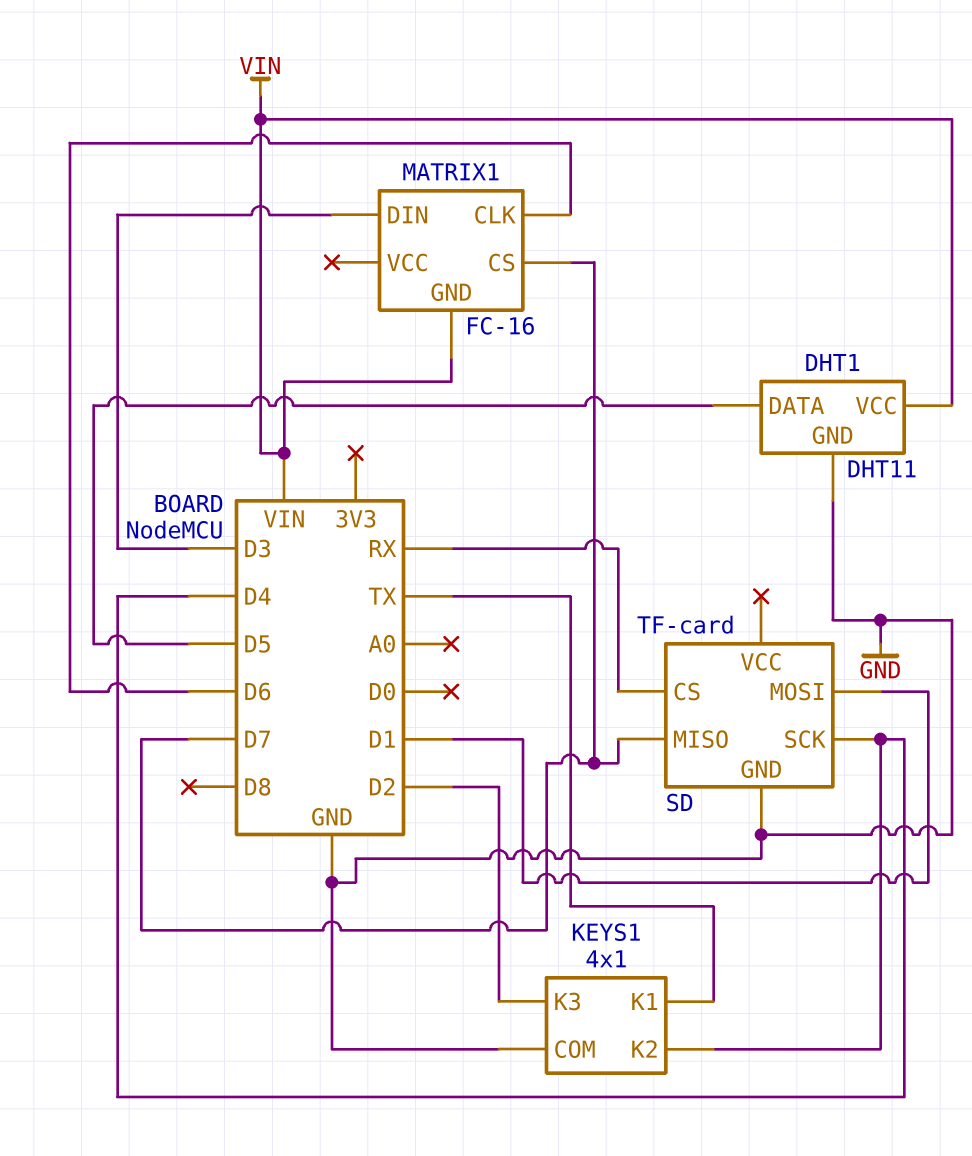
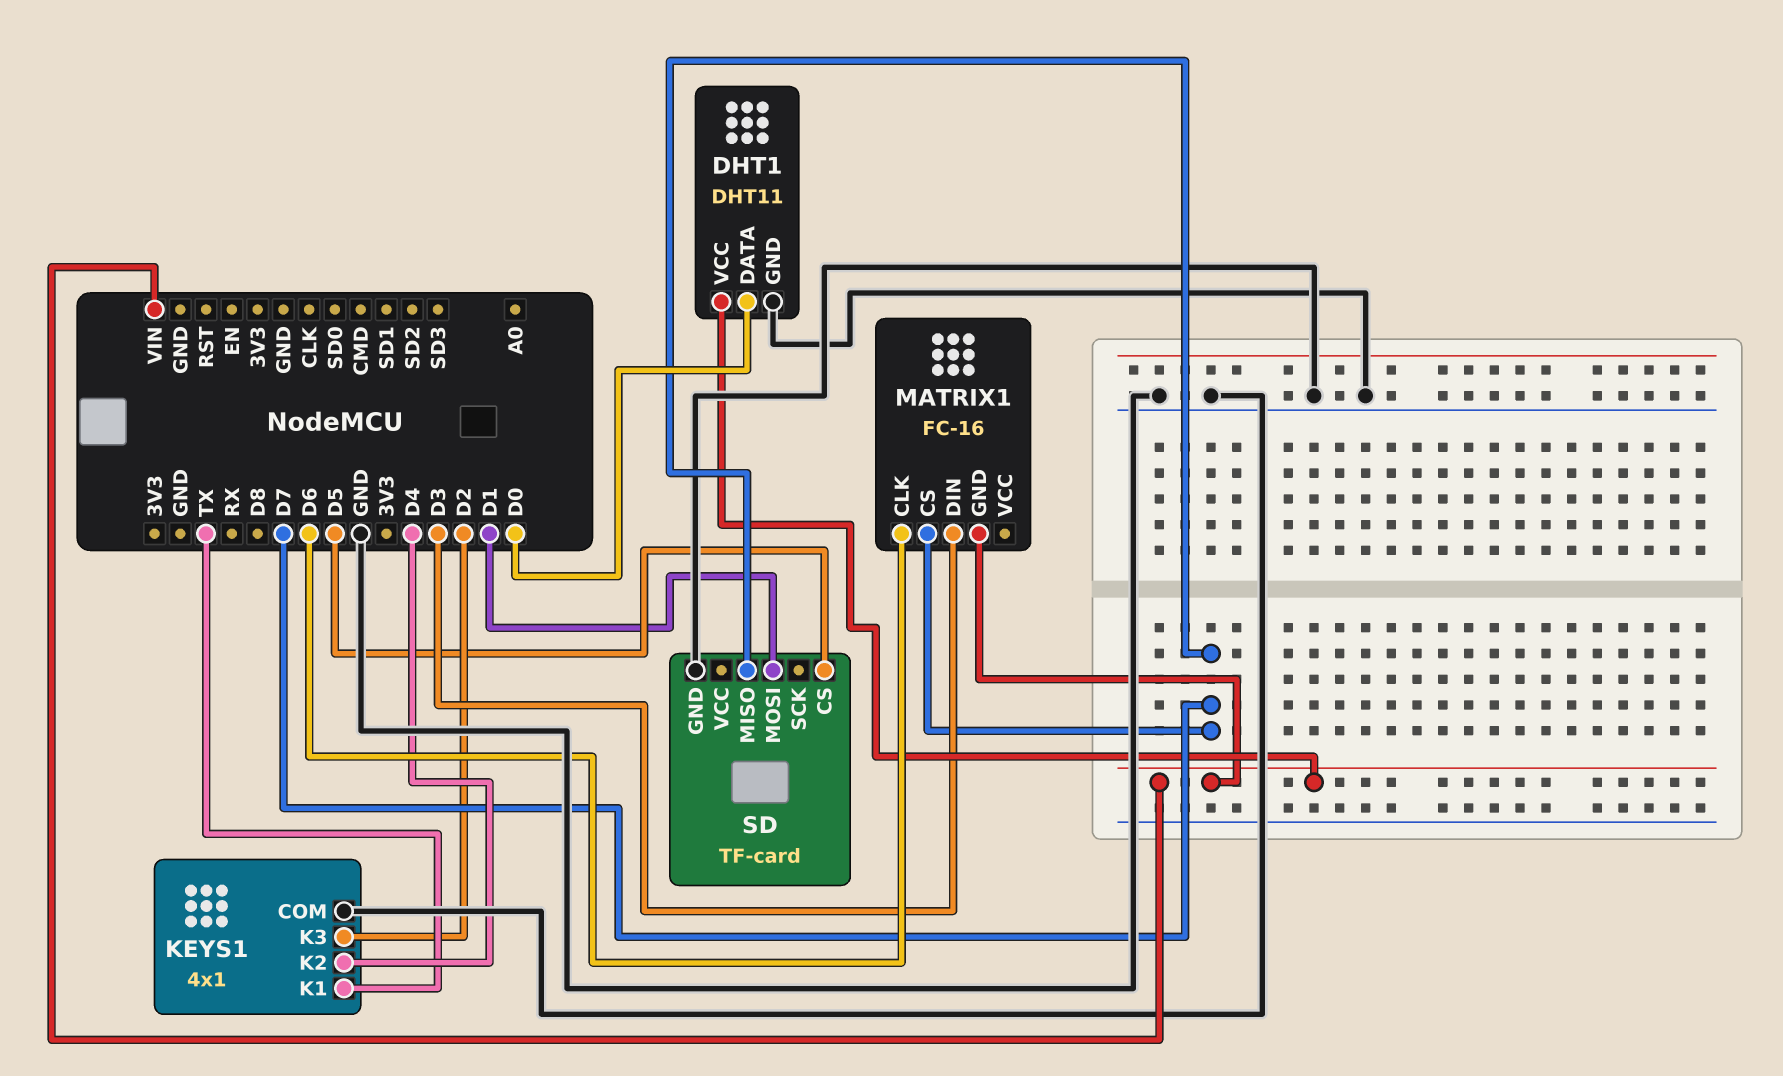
DHT1 pin DATA: D5 -> D0
SD pin CS: RX -> D5
SD pin SCK: D4 -> none

